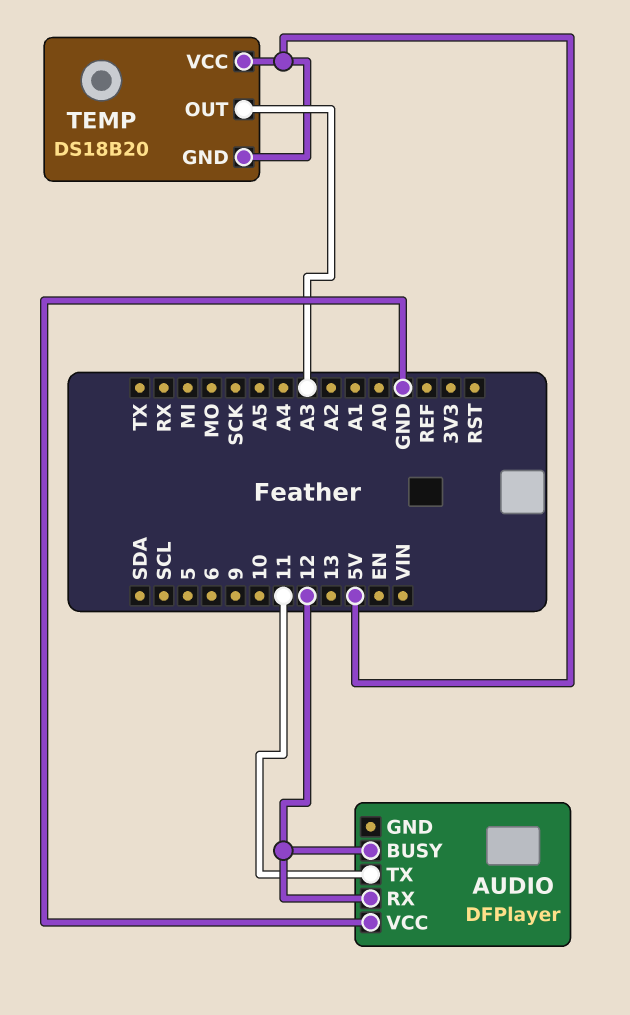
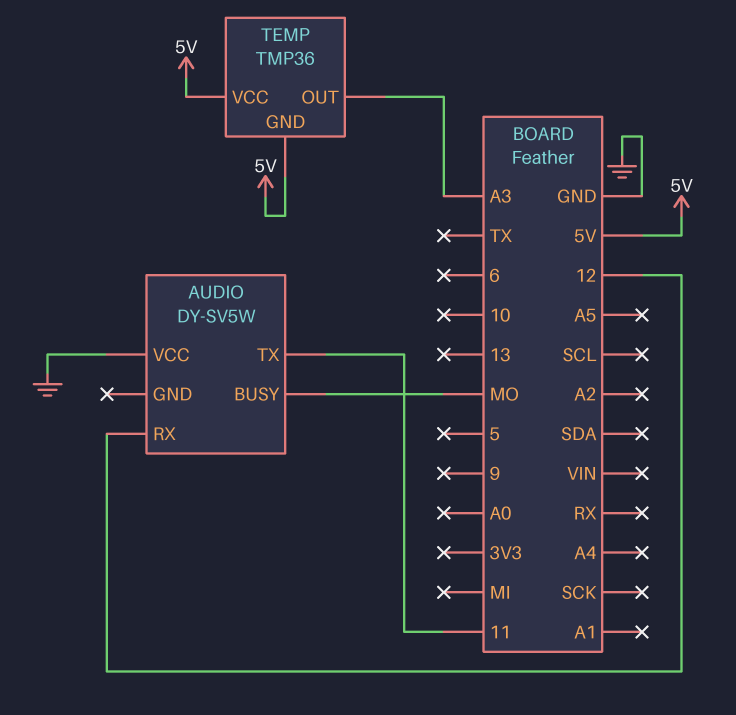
AUDIO: DFPlayer -> DY-SV5W
AUDIO pin BUSY: 12 -> MO
TEMP: DS18B20 -> TMP36

